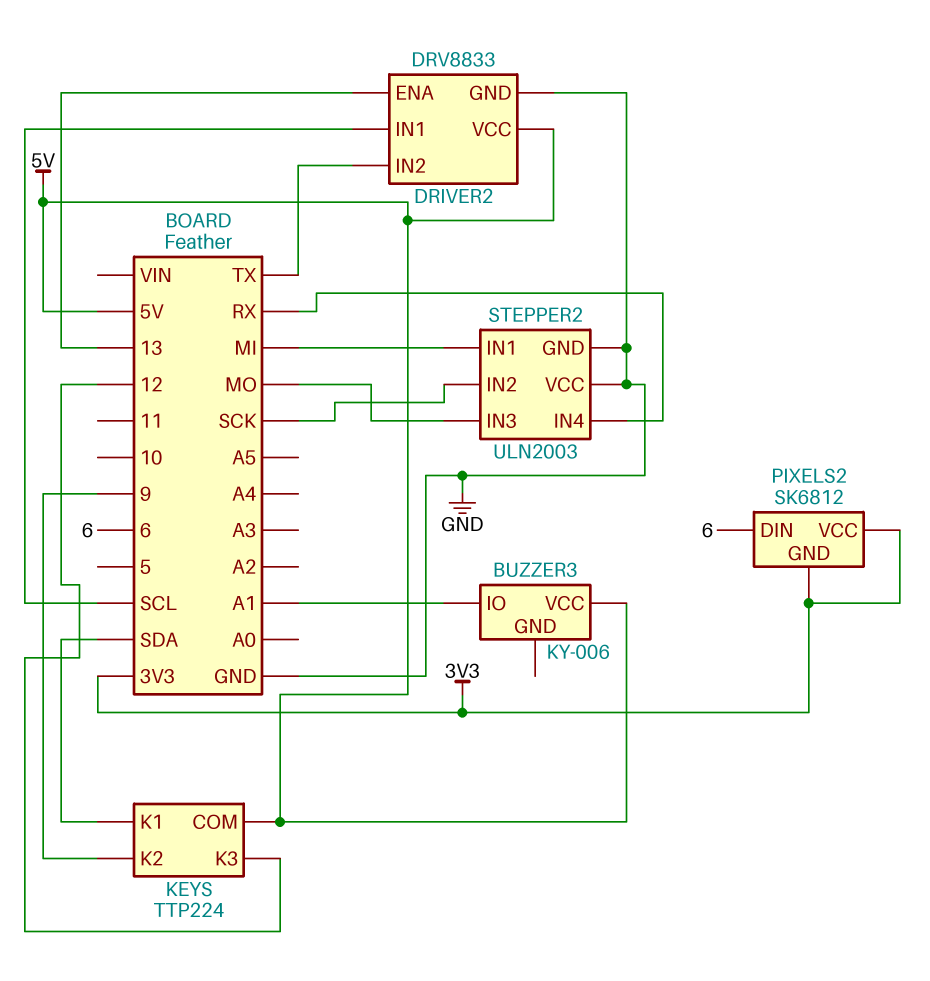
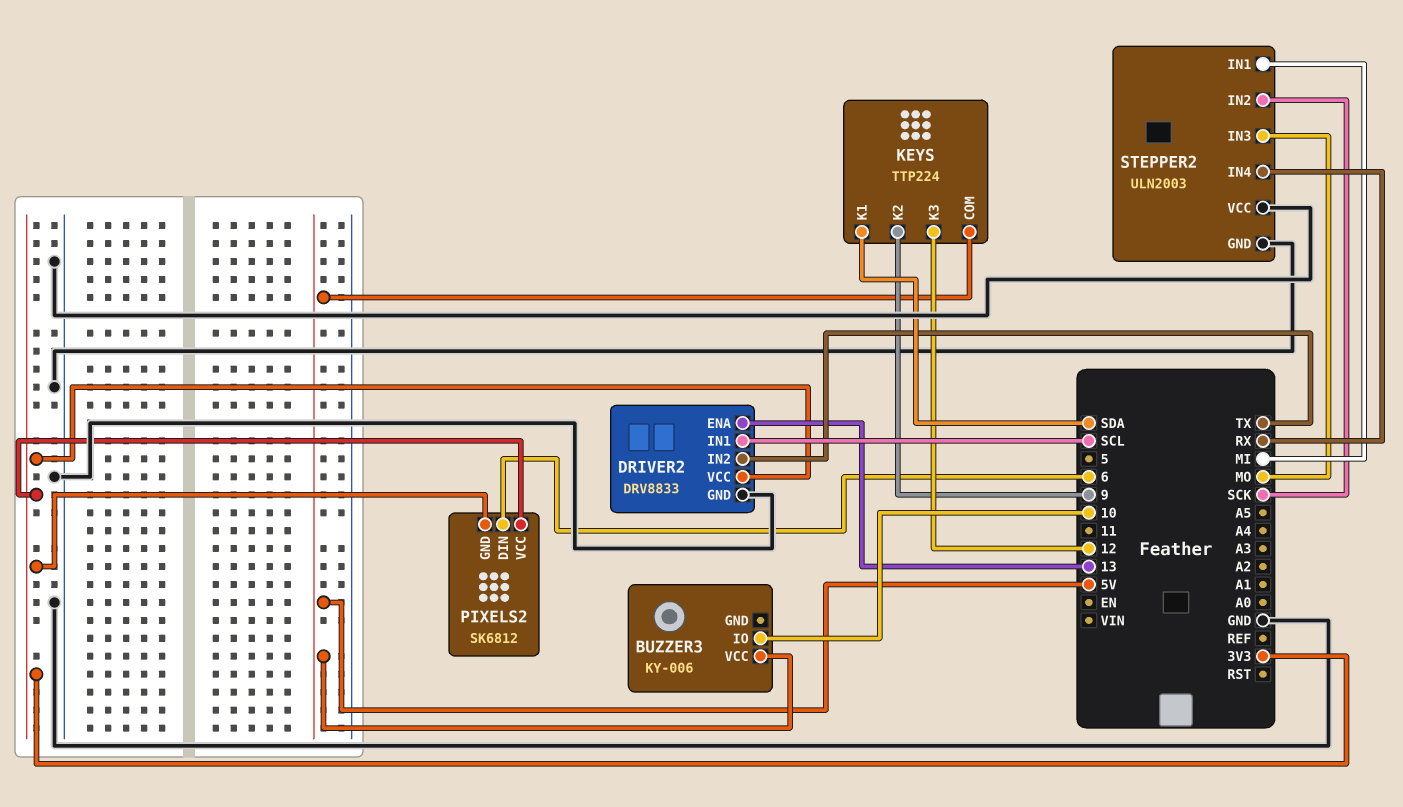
BUZZER3 pin IO: A1 -> 10
DRIVER2 pin VCC: 5V -> 3V3

